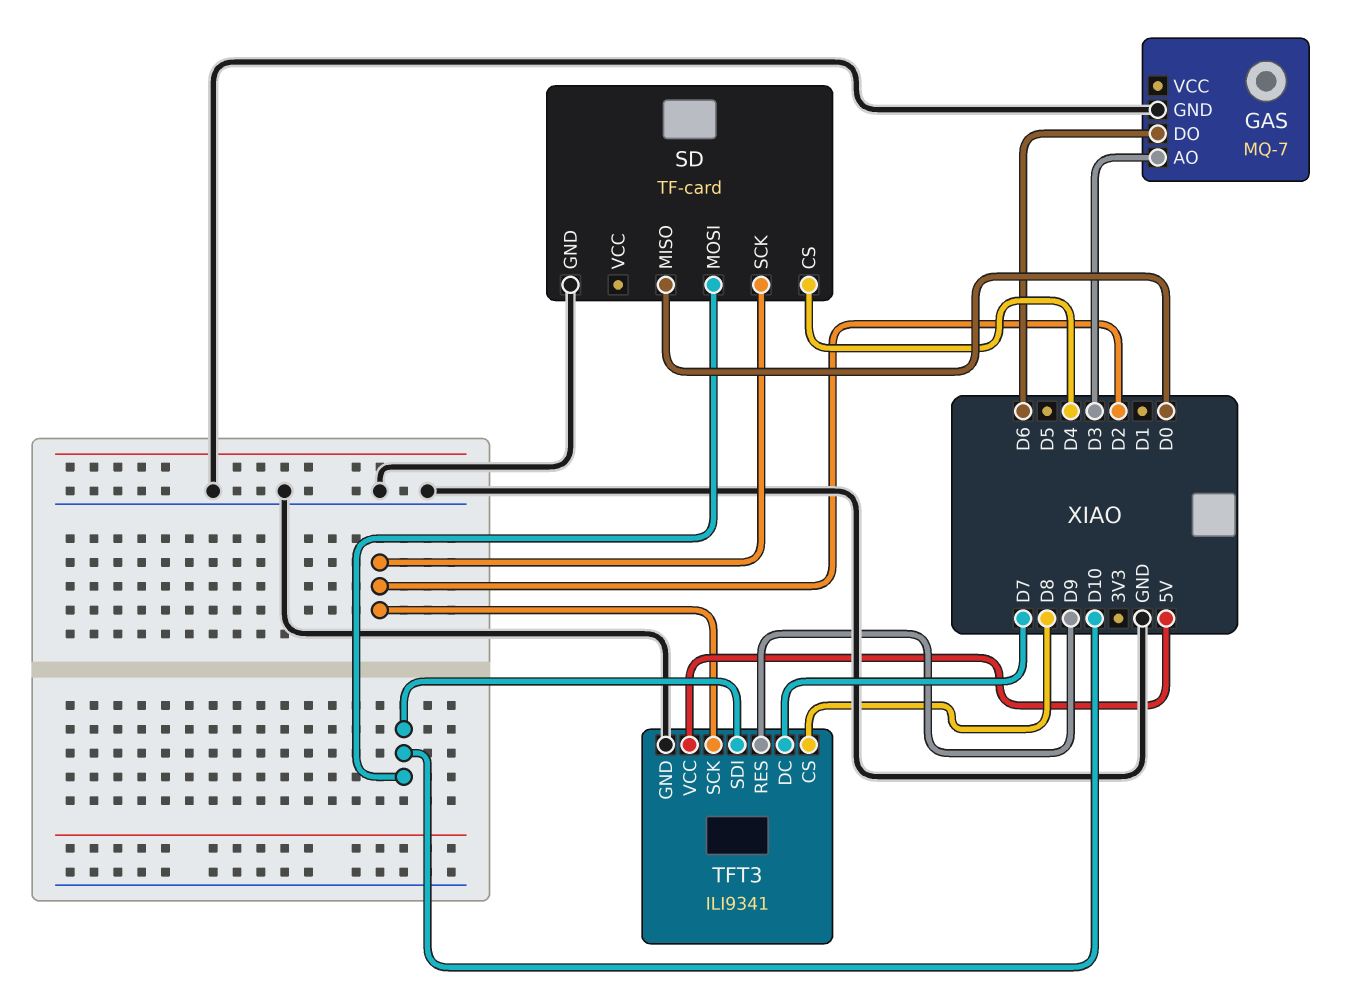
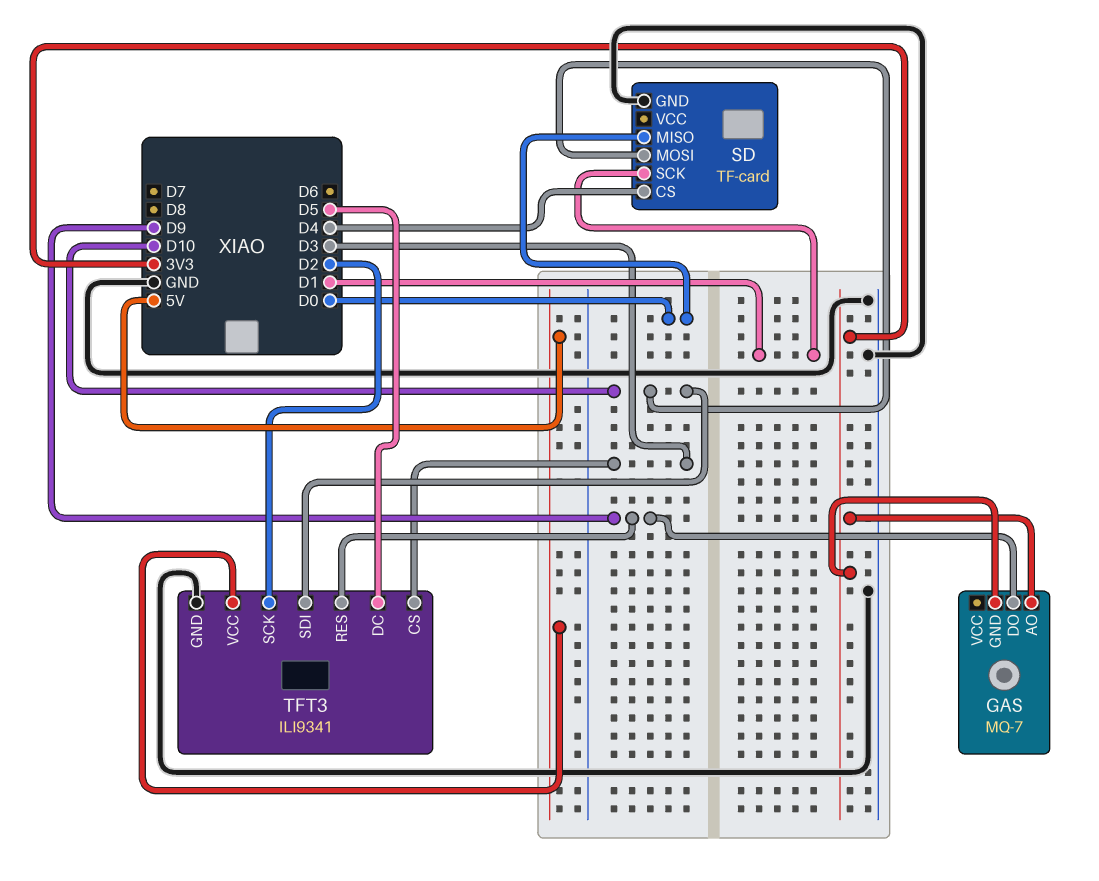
GAS pin AO: D3 -> 3V3
GAS pin DO: D6 -> D9
GAS pin GND: GND -> 3V3
SD pin SCK: D2 -> D1
TFT3 pin CS: D8 -> D3
TFT3 pin DC: D7 -> D5

